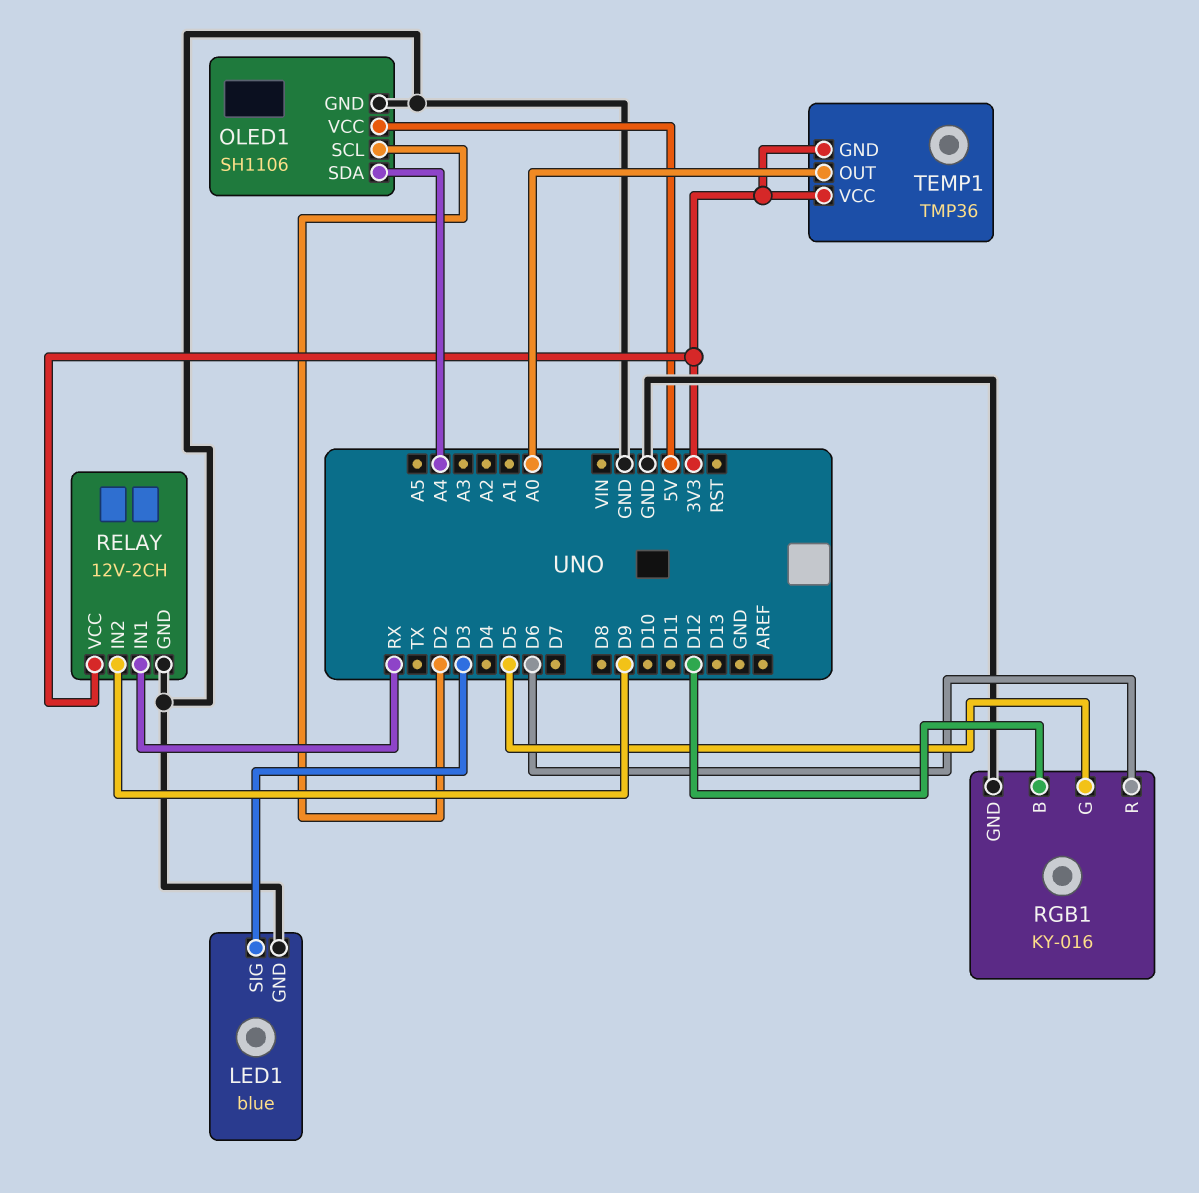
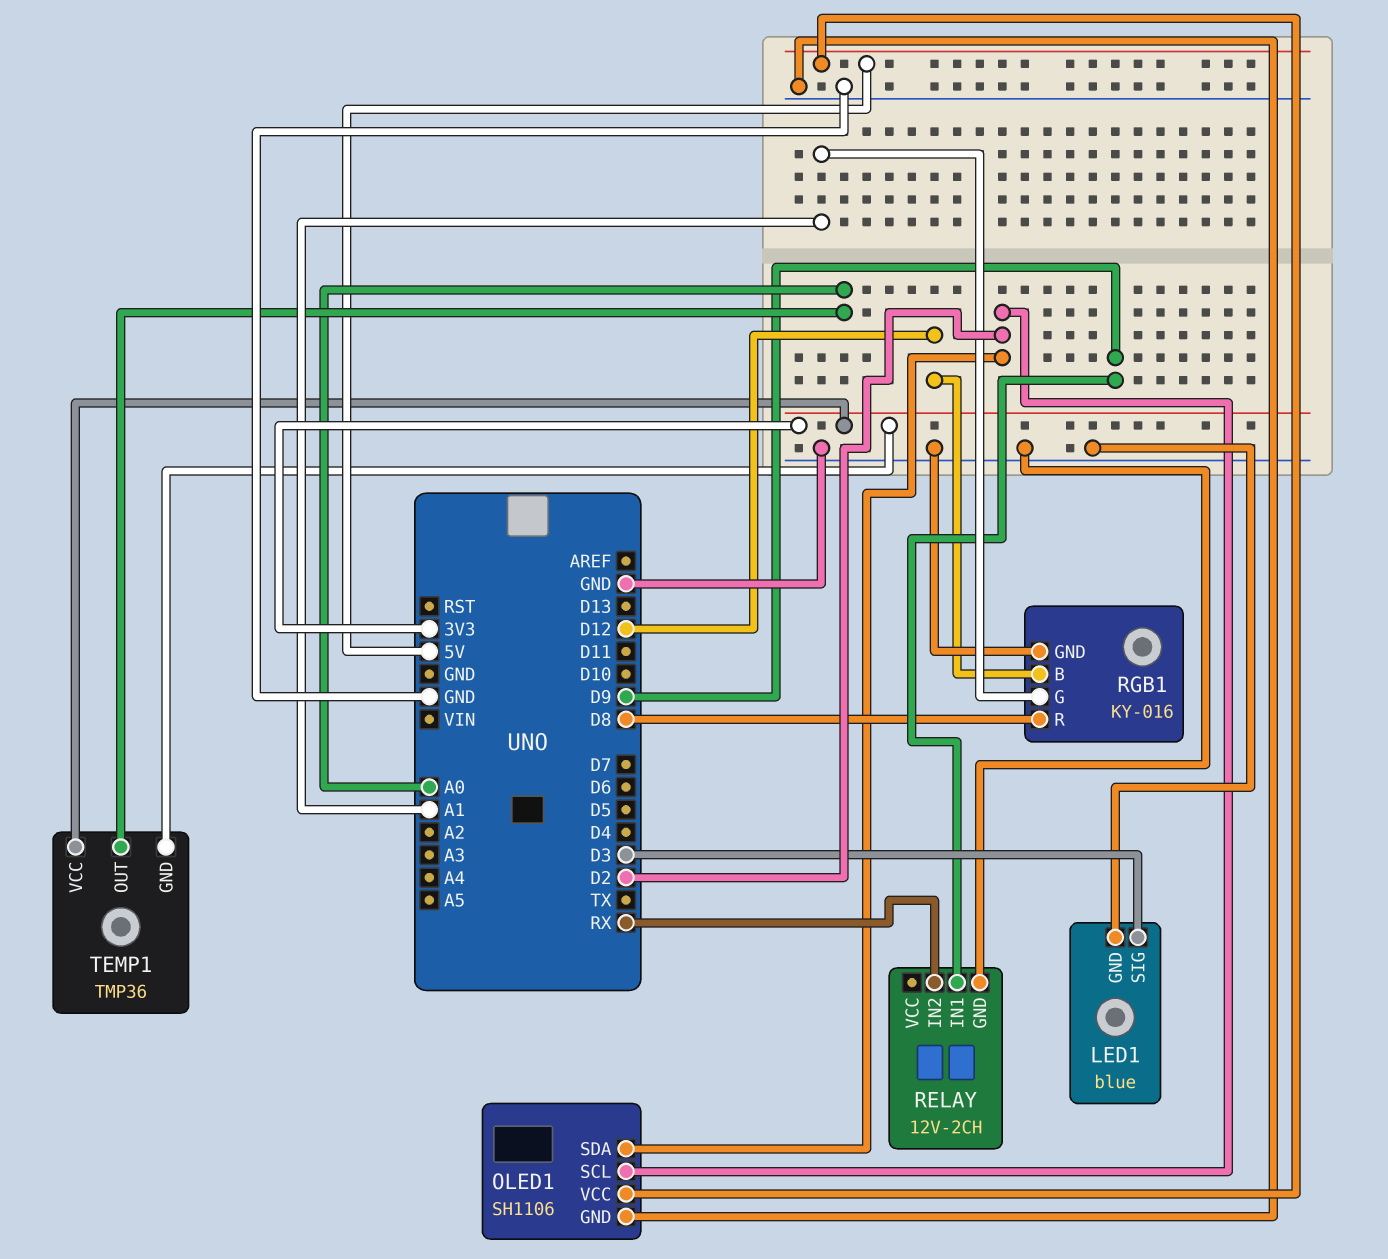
OLED1 pin SDA: A4 -> D2
RELAY pin IN1: RX -> D9
RELAY pin IN2: D9 -> RX
RELAY pin VCC: 3V3 -> none
RGB1 pin G: D5 -> A1
RGB1 pin R: D6 -> D8

